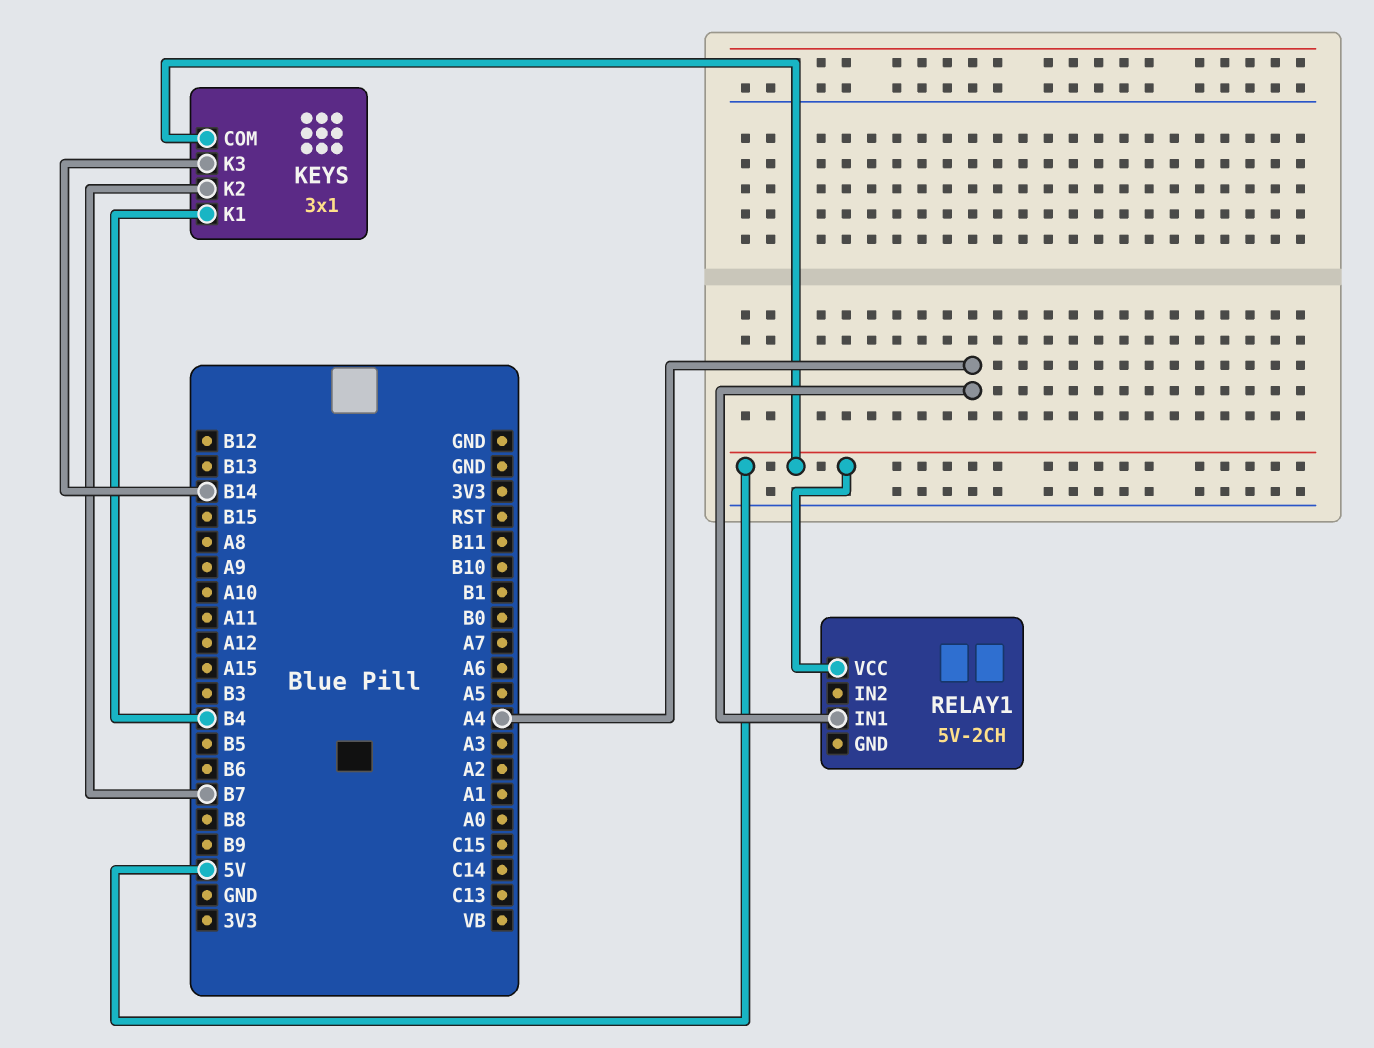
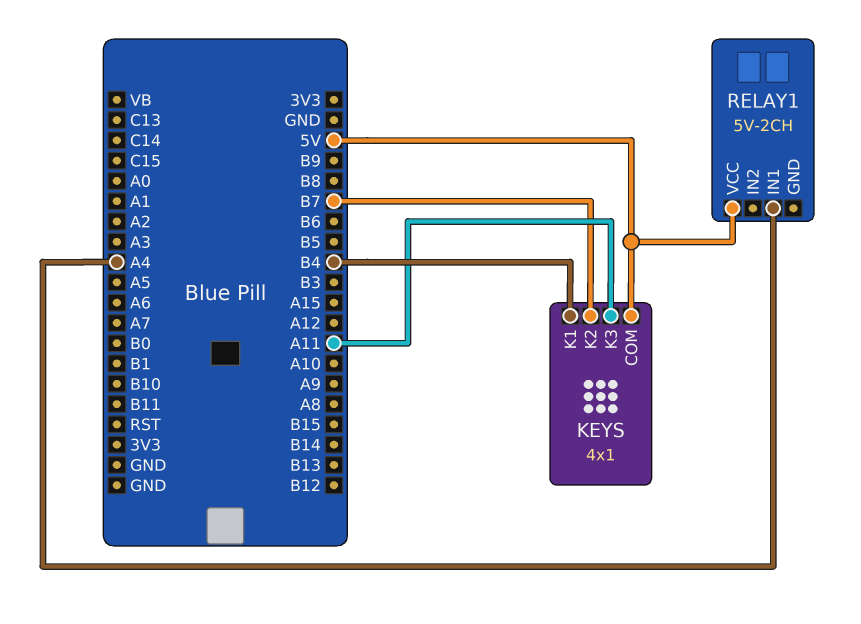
KEYS: 3x1 -> 4x1
KEYS pin K3: B14 -> A11

